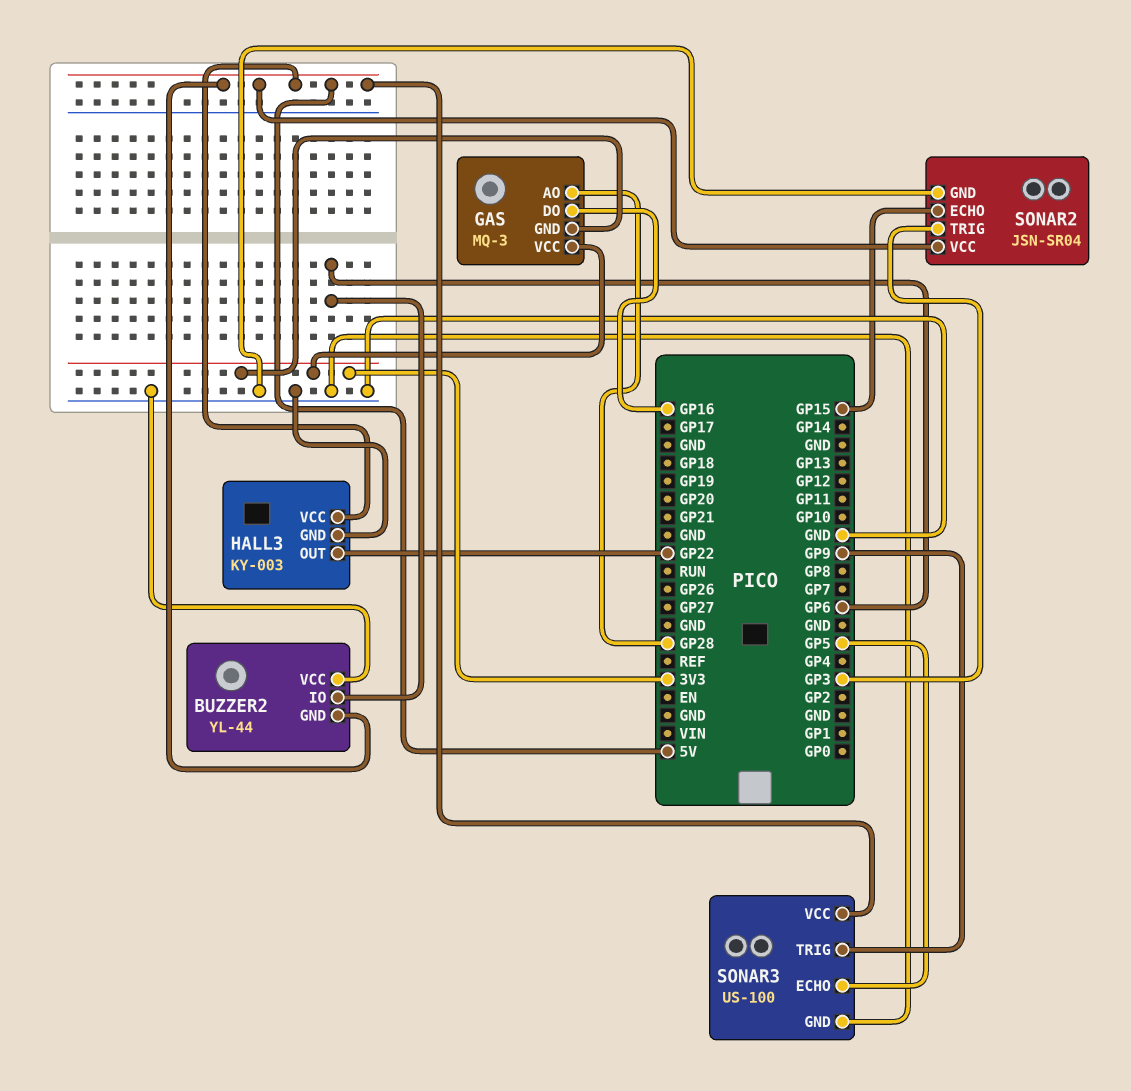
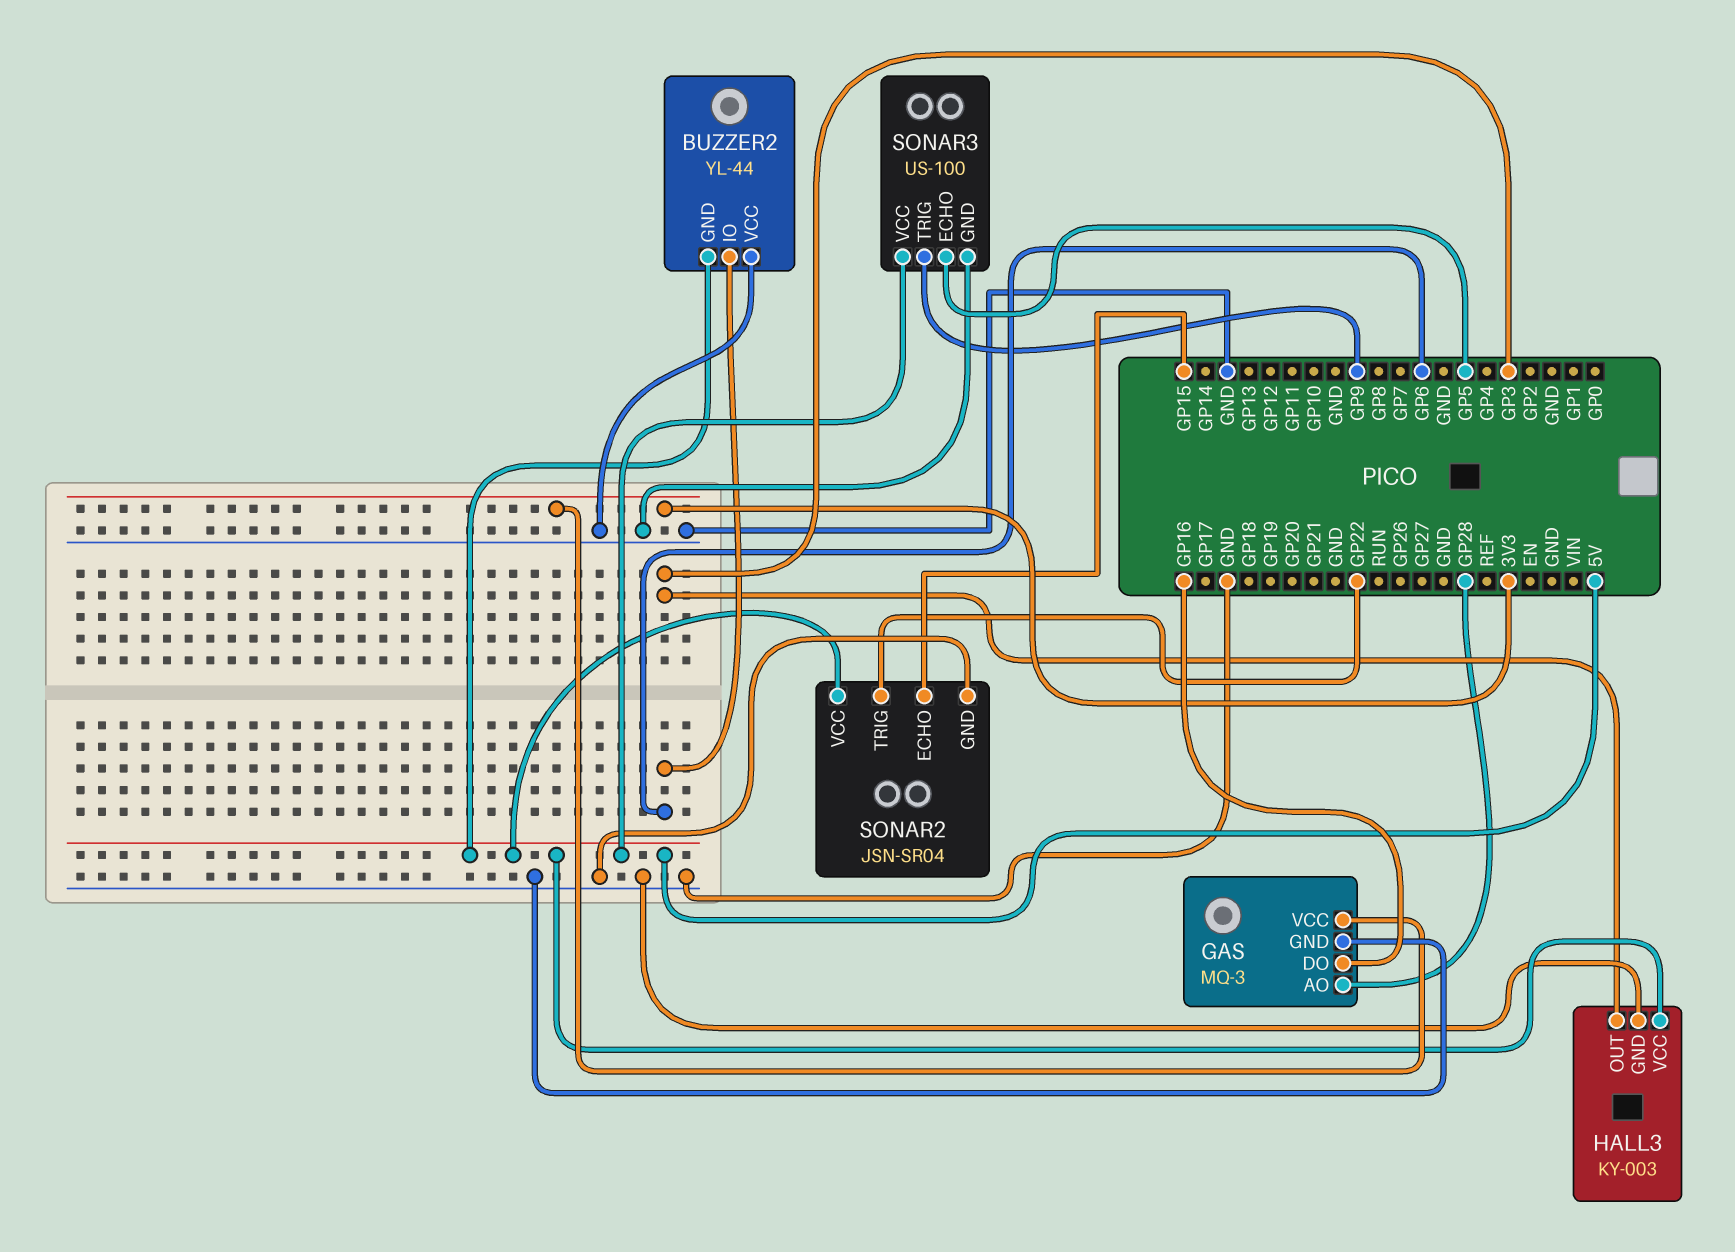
GAS pin GND: 3V3 -> GND
HALL3 pin OUT: GP22 -> GP3
SONAR2 pin TRIG: GP3 -> GP22

